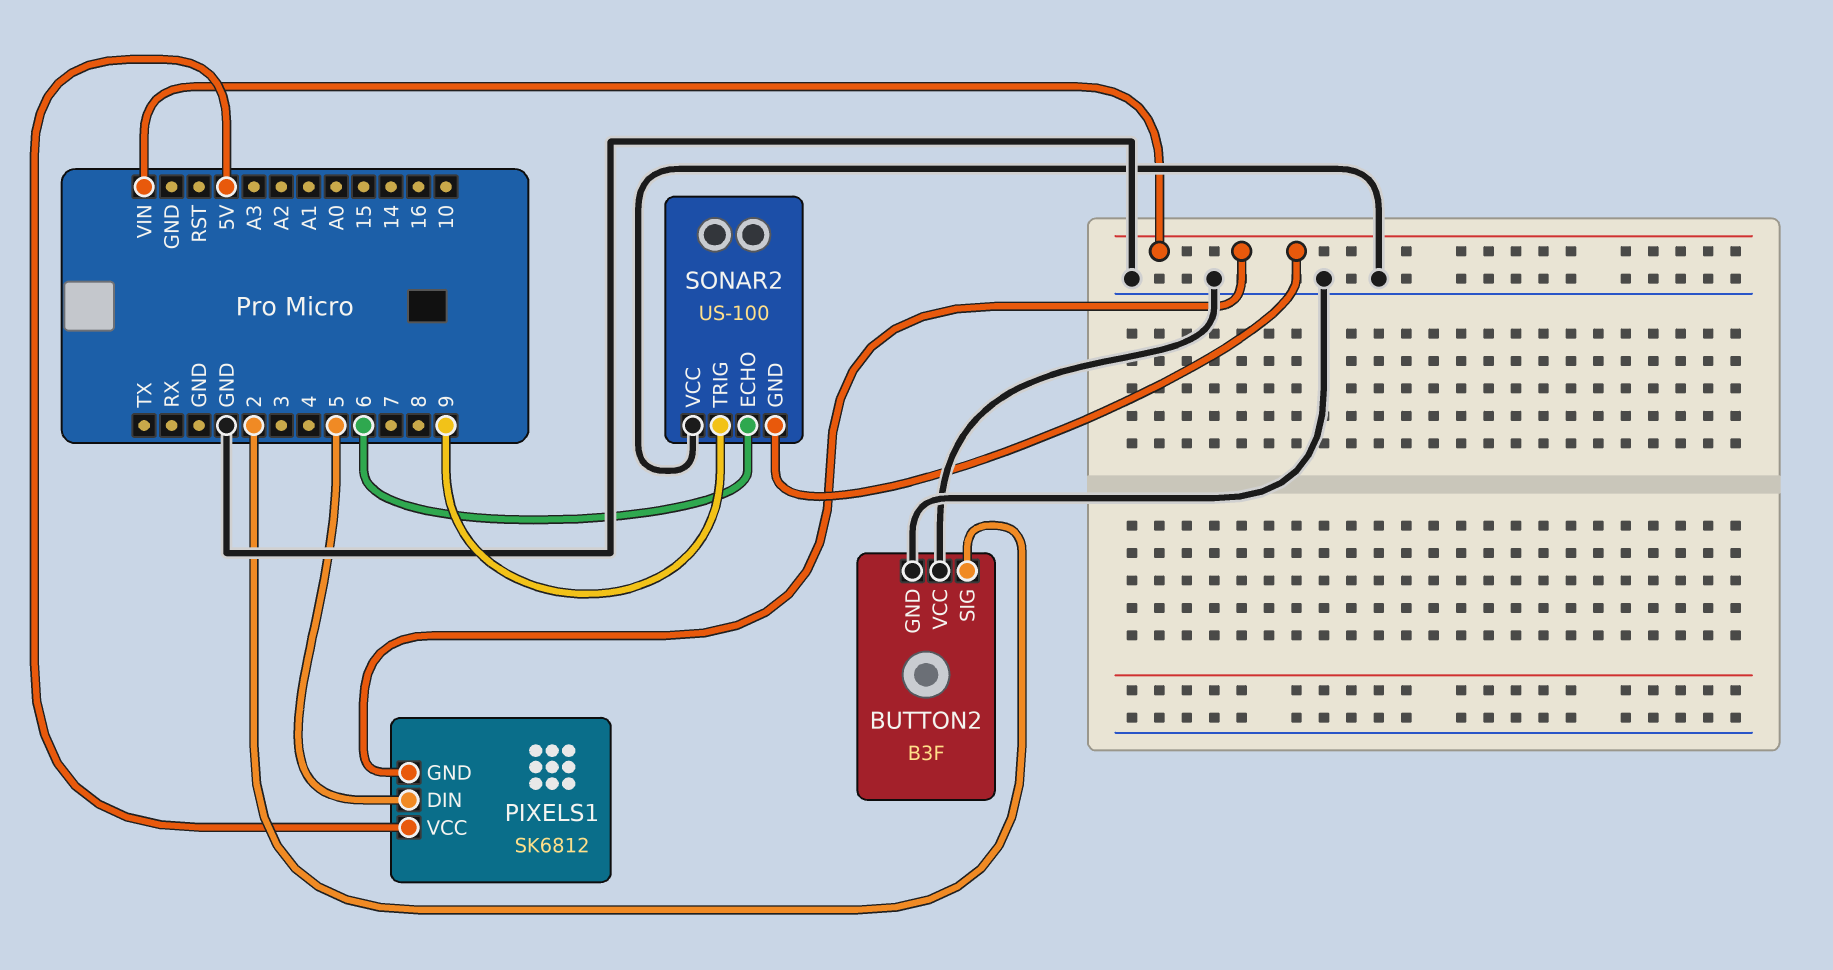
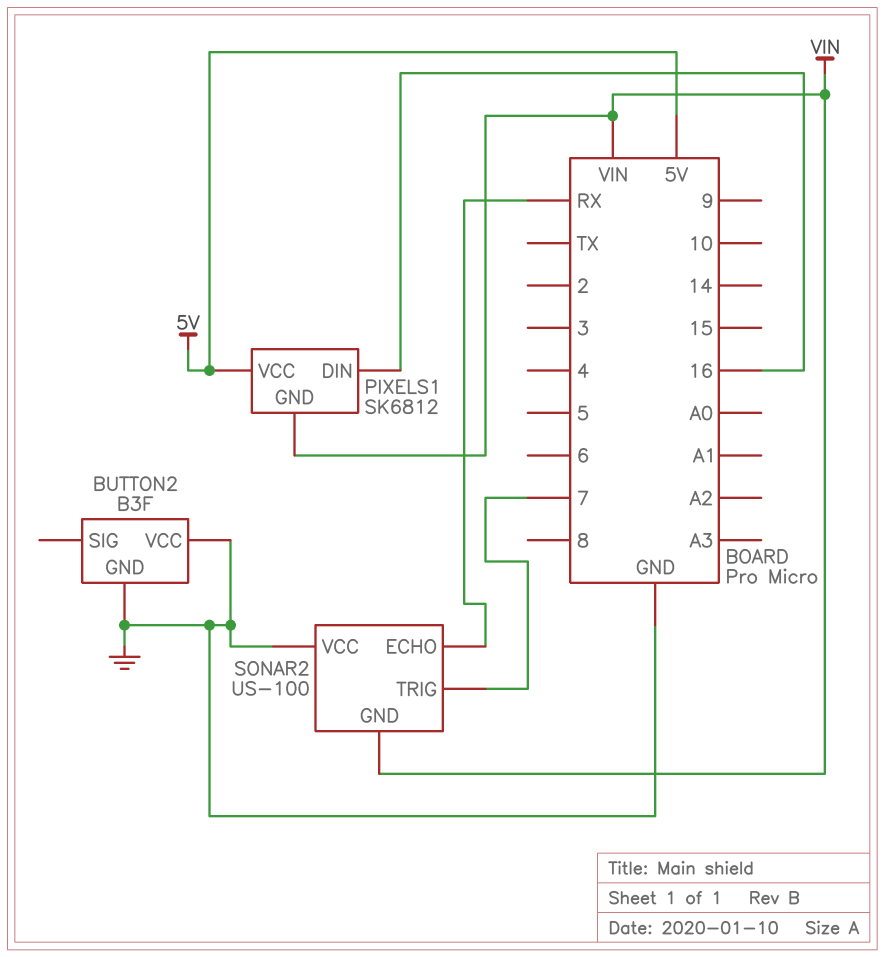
BUTTON2 pin SIG: 2 -> none
PIXELS1 pin DIN: 5 -> 16
SONAR2 pin ECHO: 6 -> RX
SONAR2 pin TRIG: 9 -> 7

